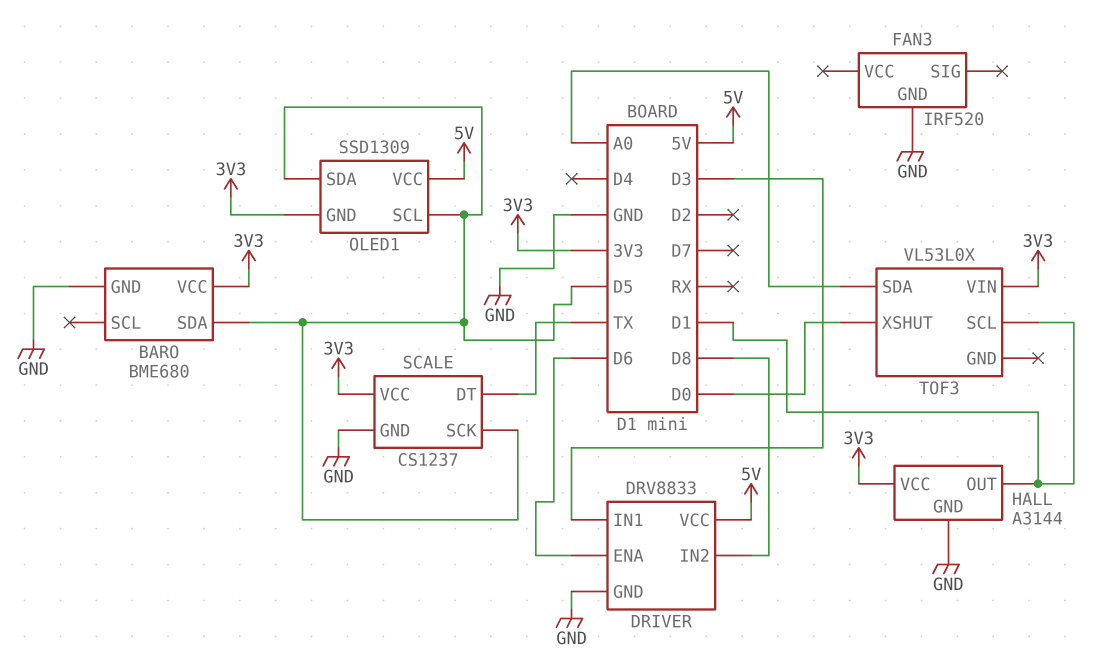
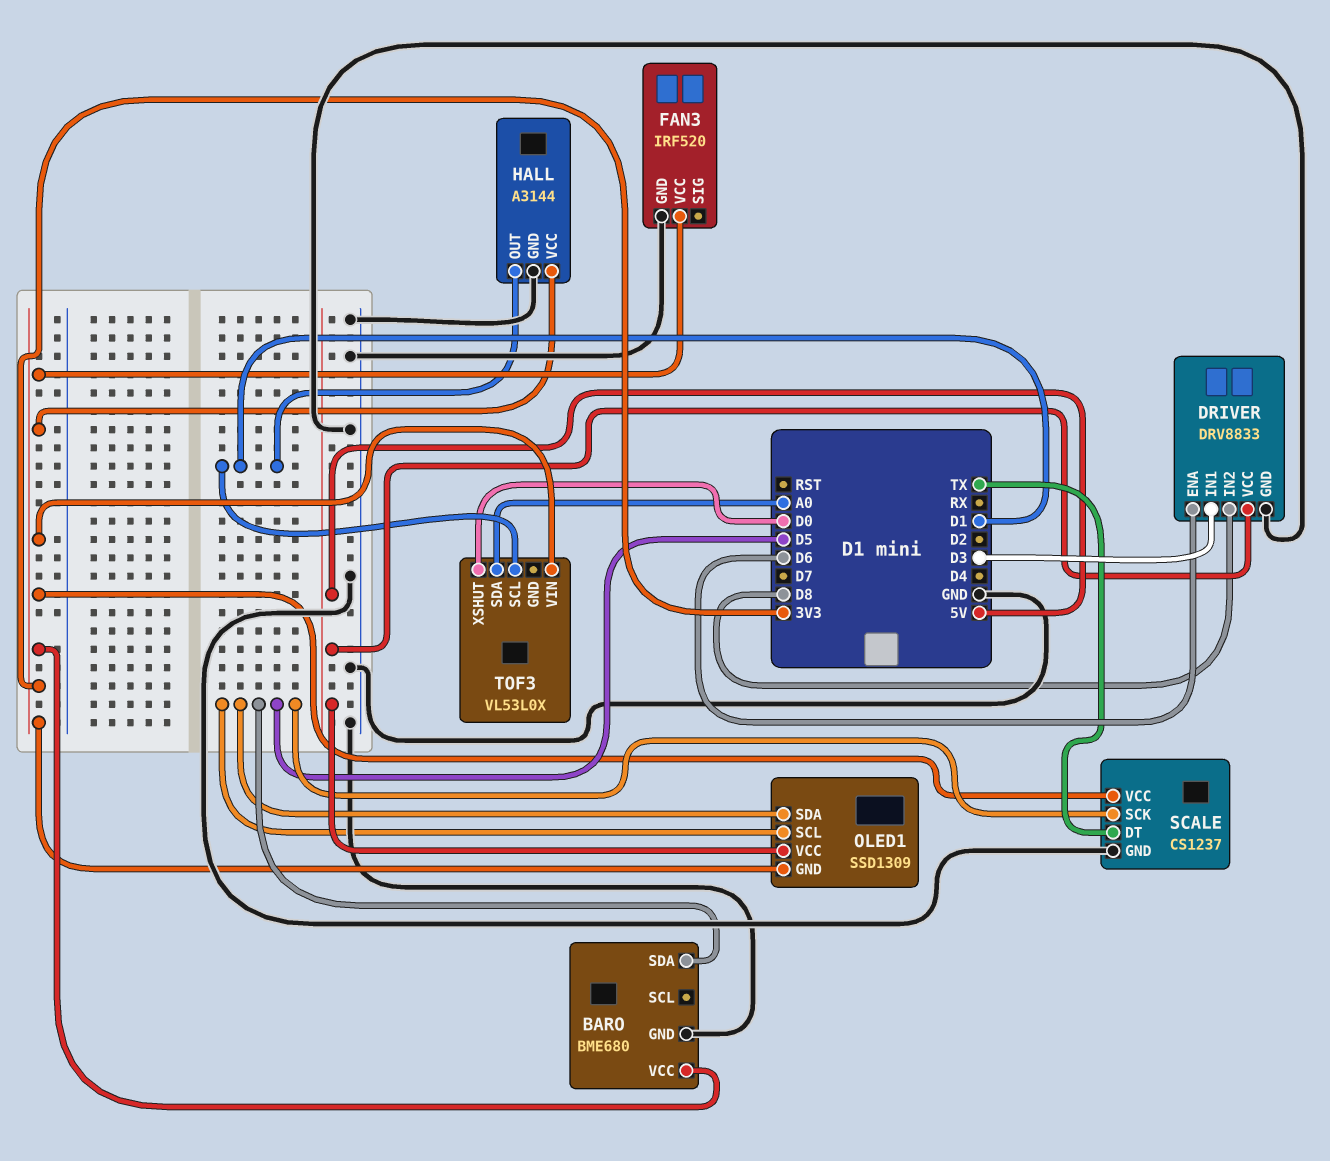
FAN3 pin VCC: none -> 3V3

